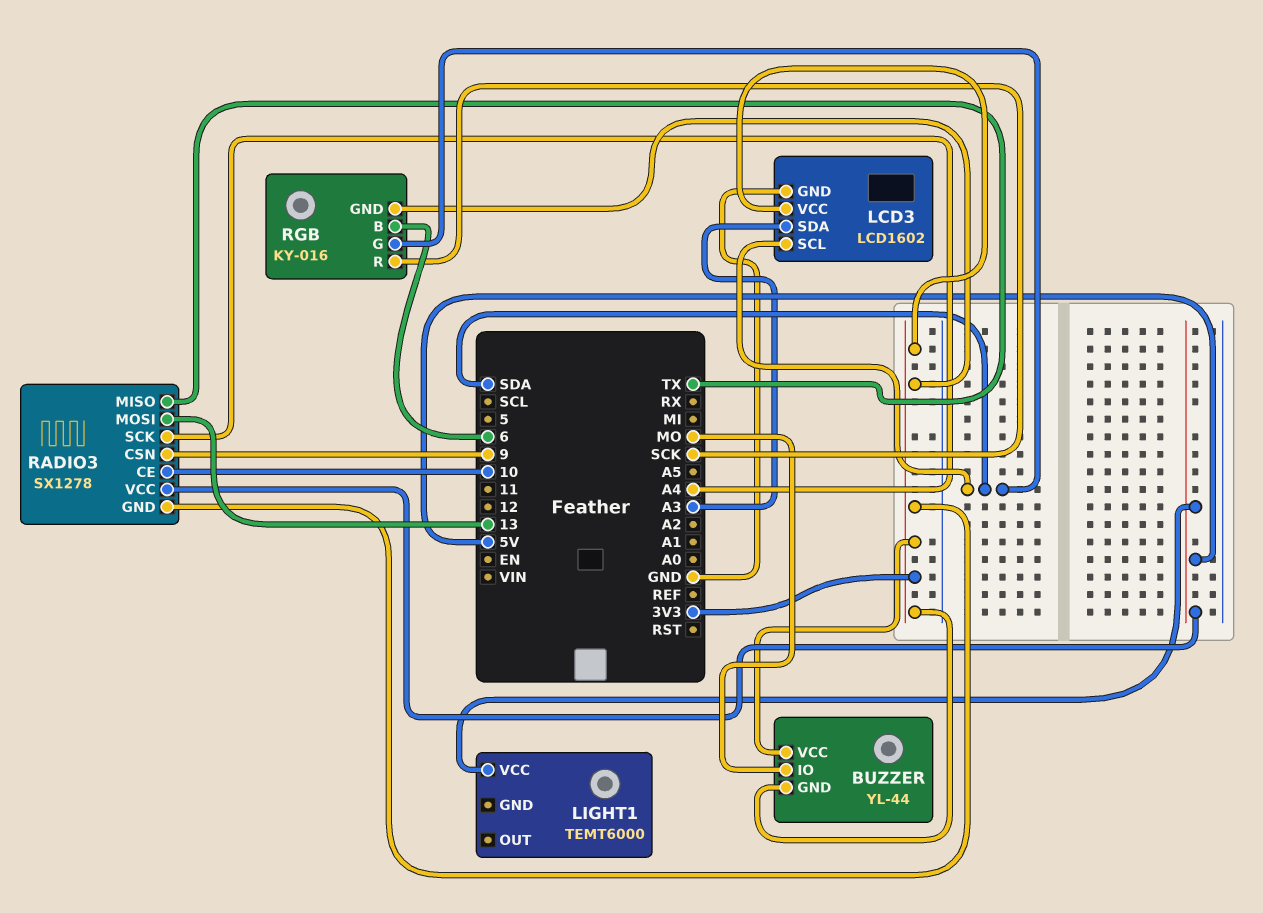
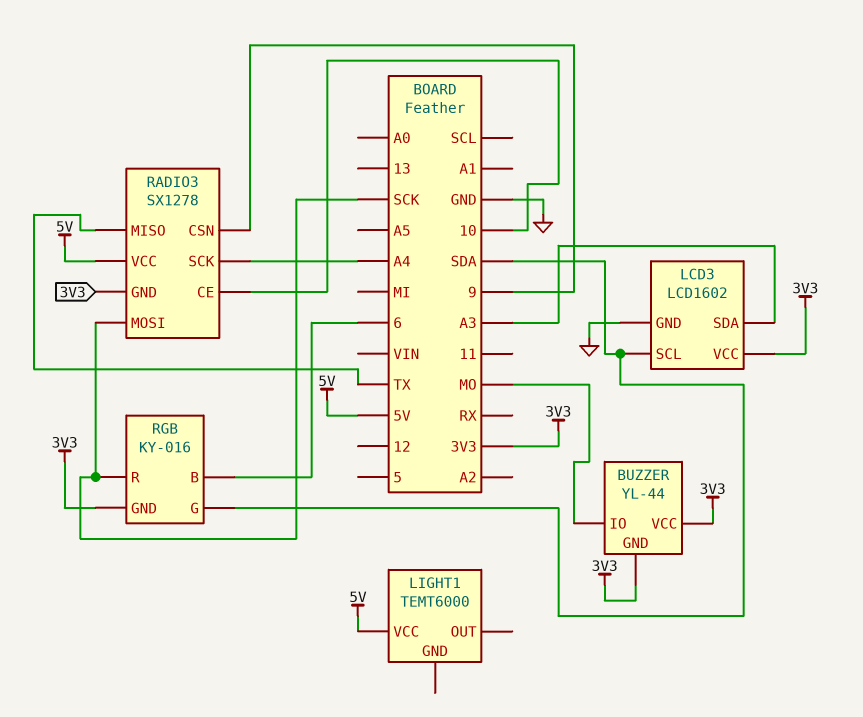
RADIO3 pin MOSI: 13 -> SCK

